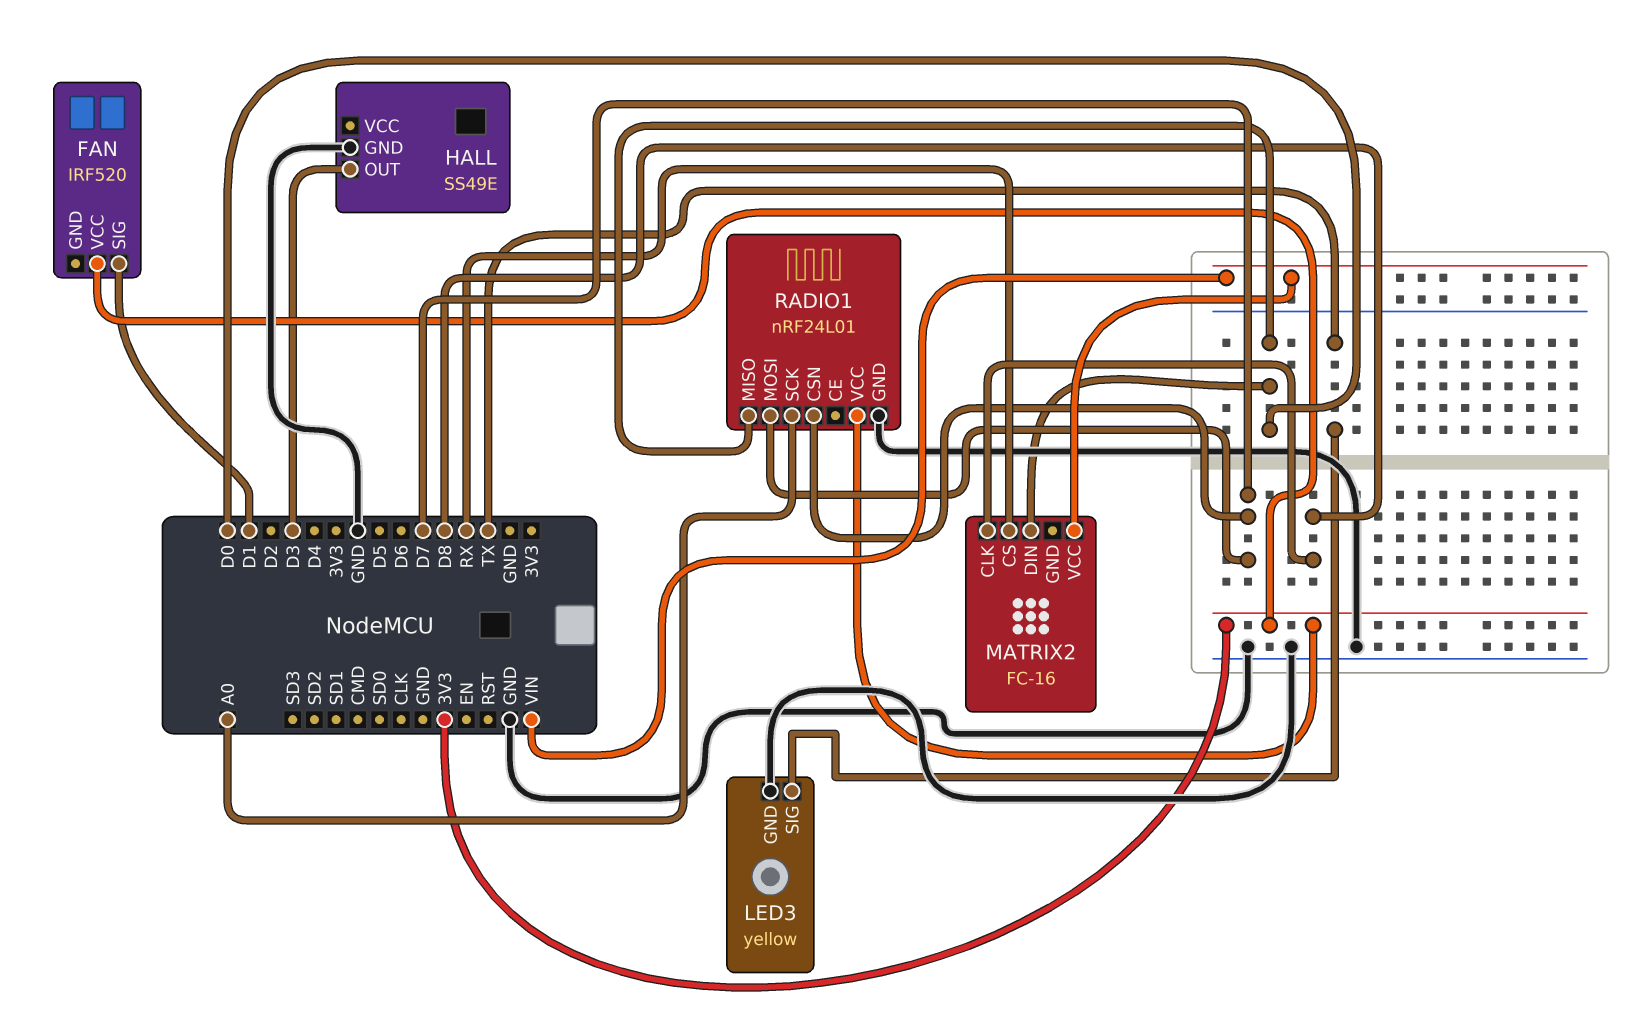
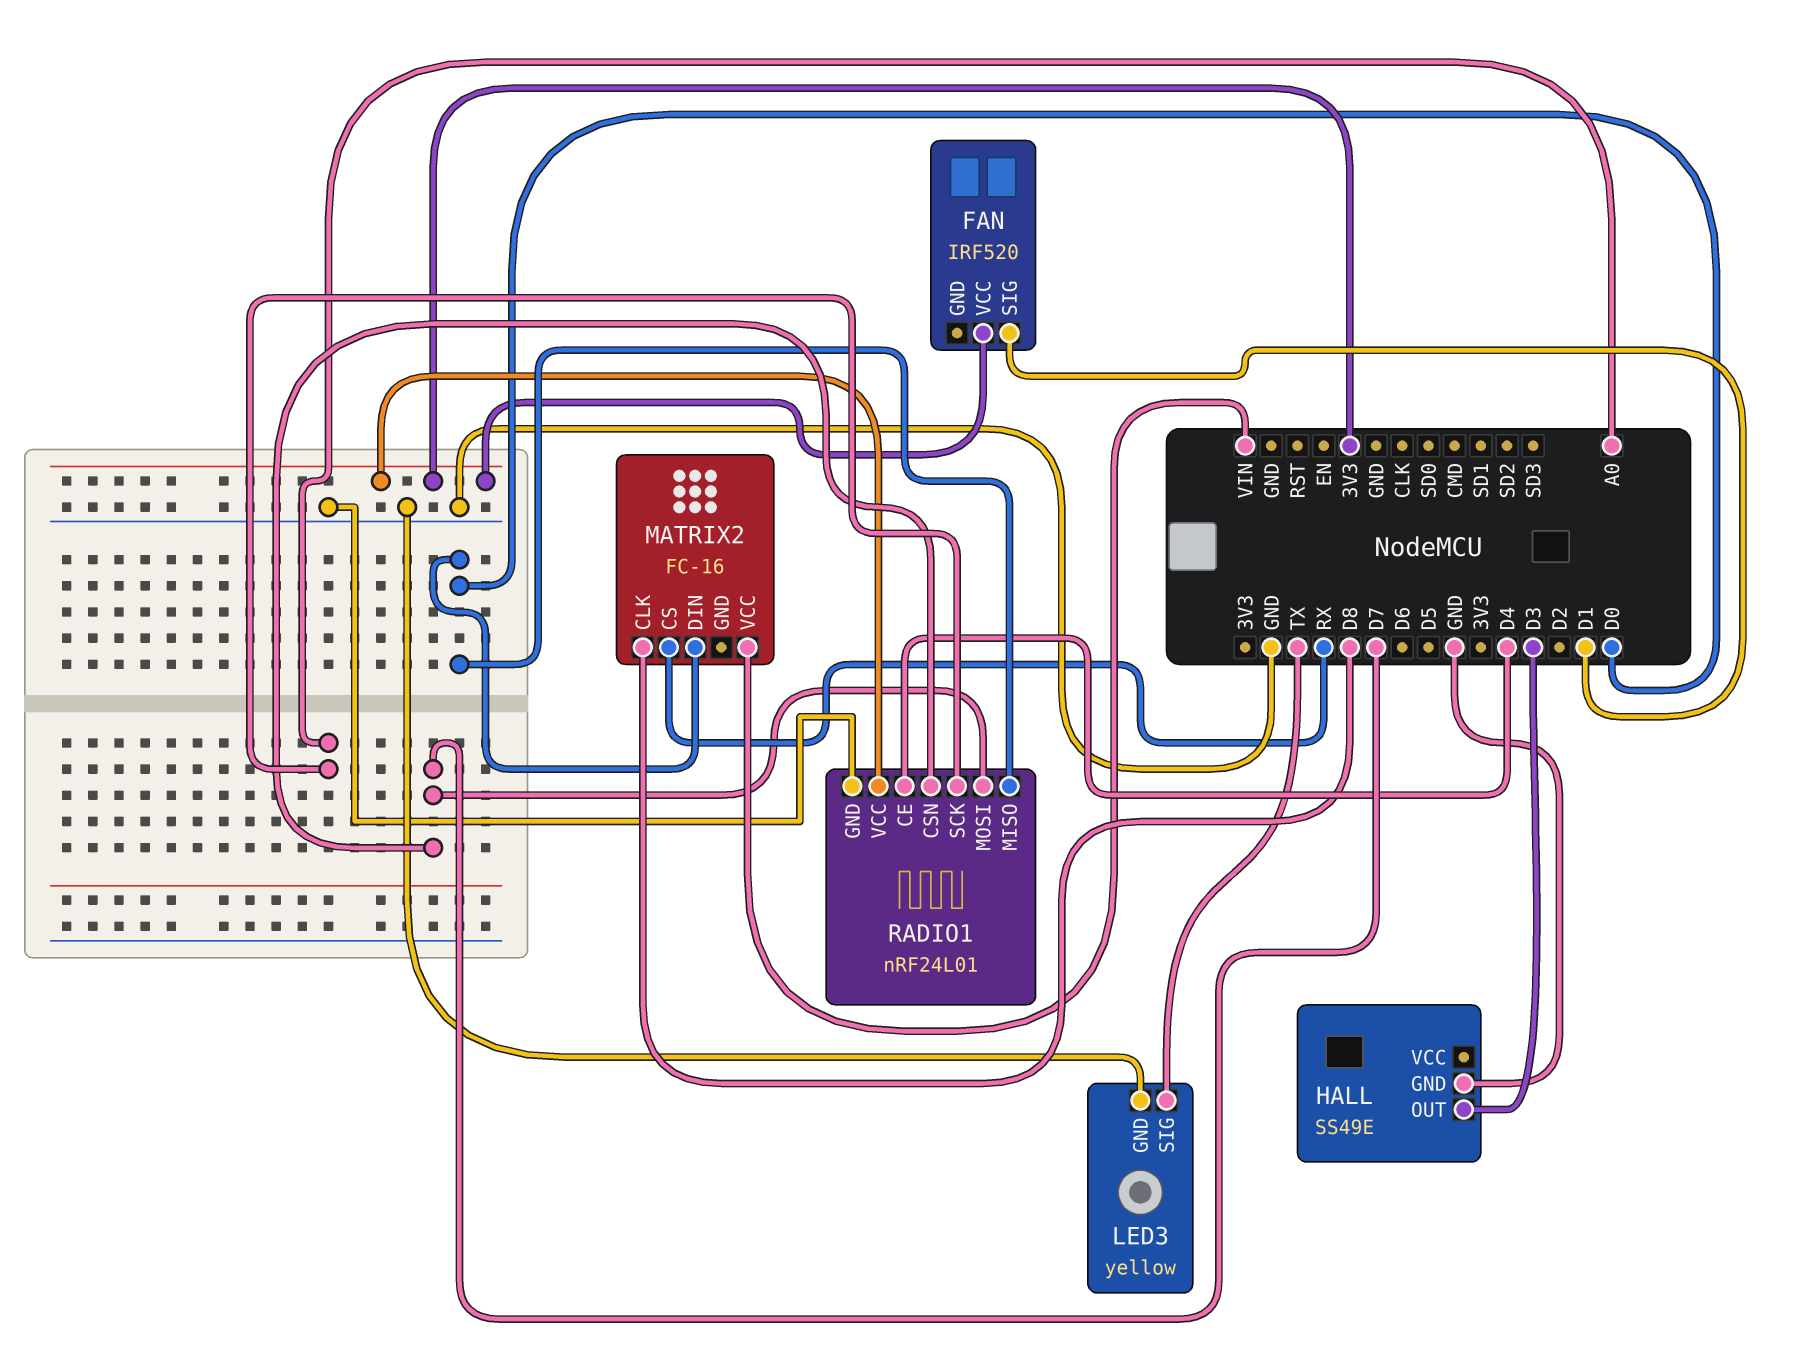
RADIO1 pin CE: none -> D4

